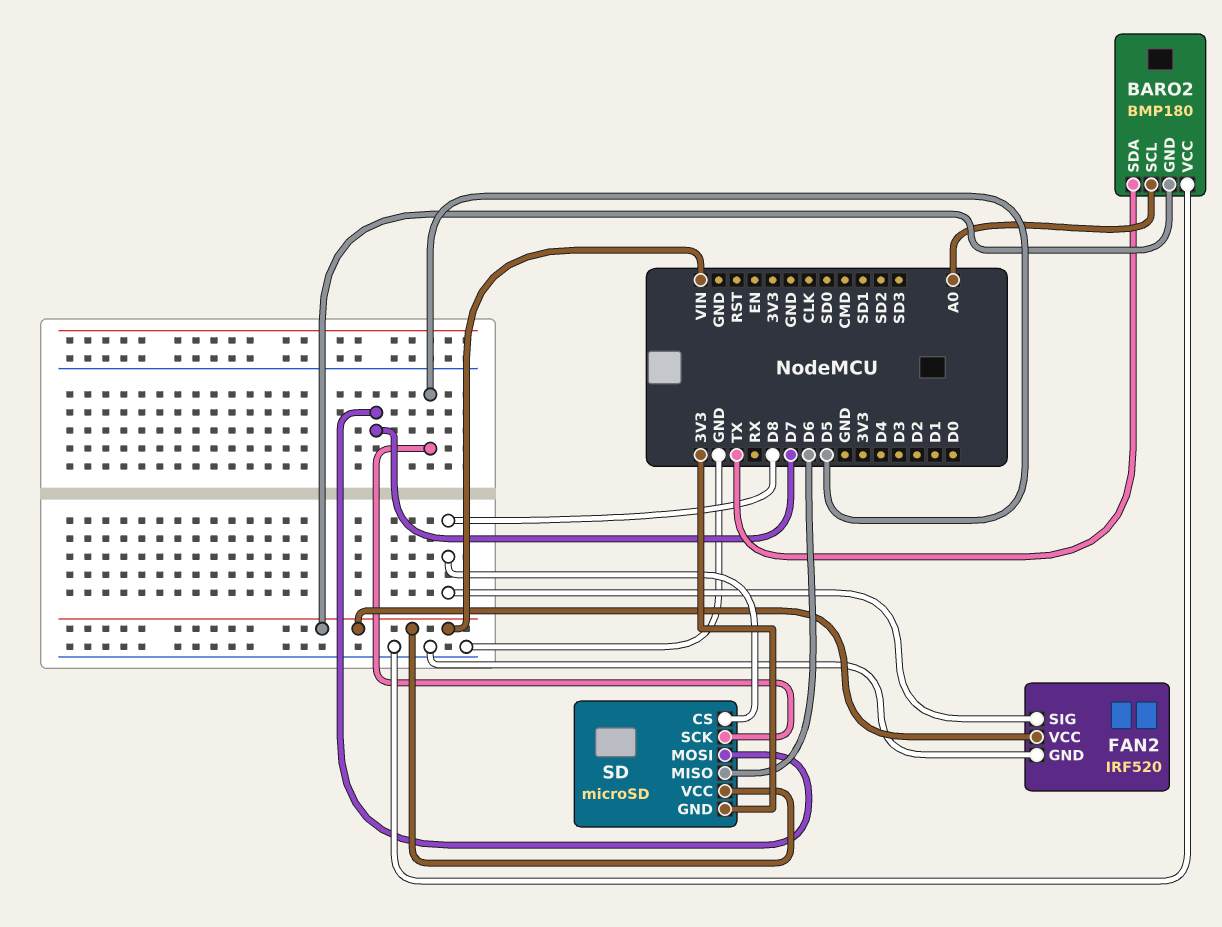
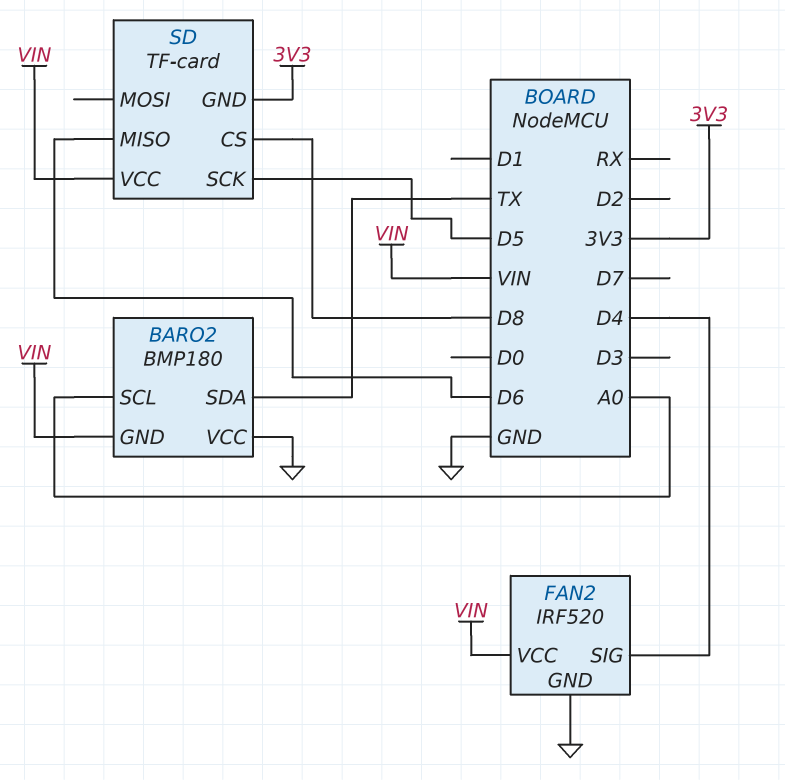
FAN2 pin SIG: D8 -> D4
SD: microSD -> TF-card
SD pin MOSI: D7 -> none

